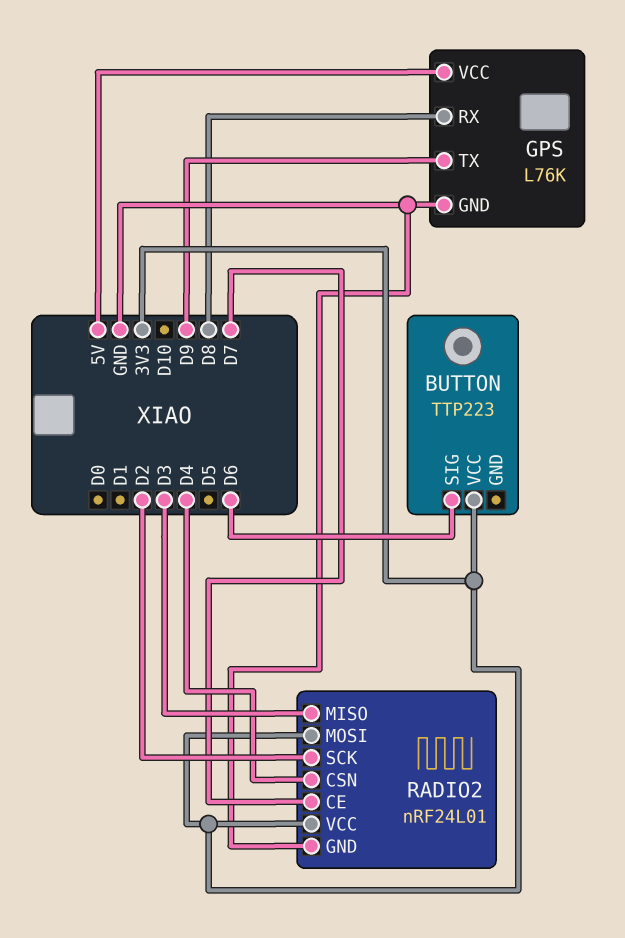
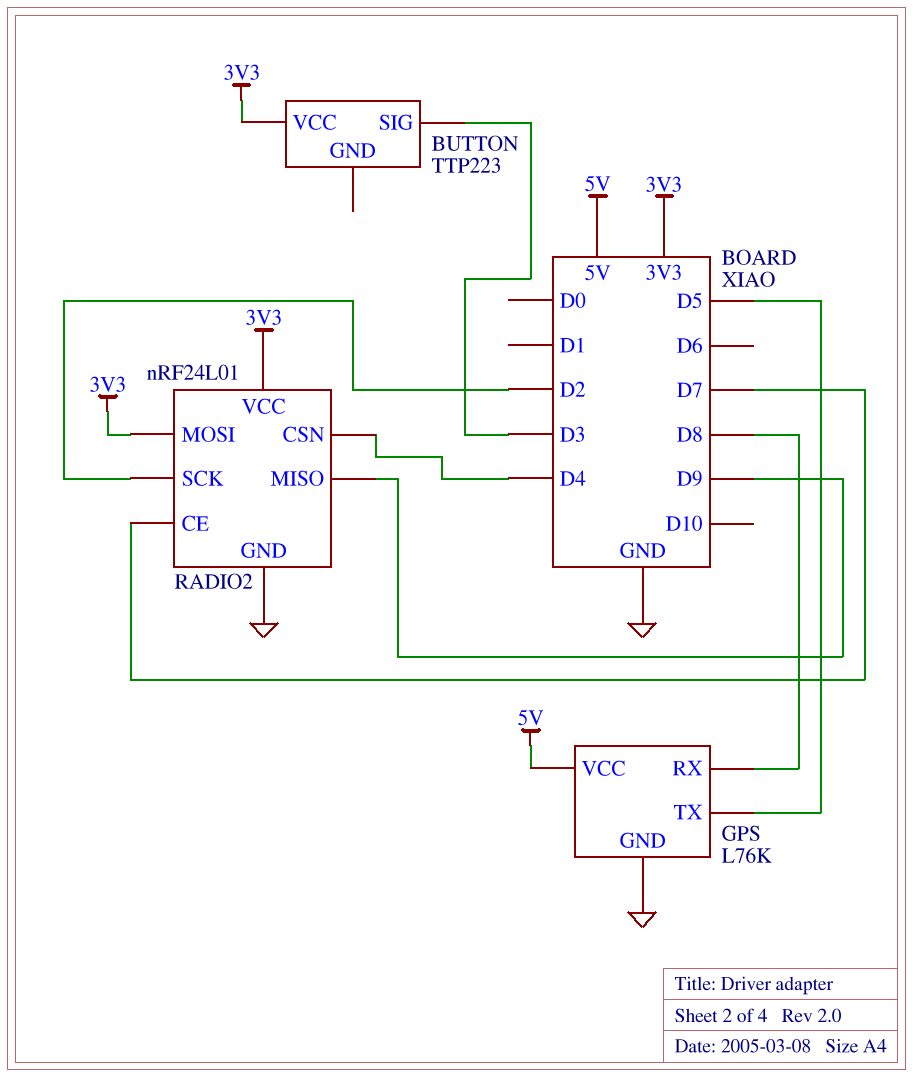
BUTTON pin SIG: D6 -> D3
GPS pin TX: D9 -> D5
RADIO2 pin MISO: D3 -> D9

